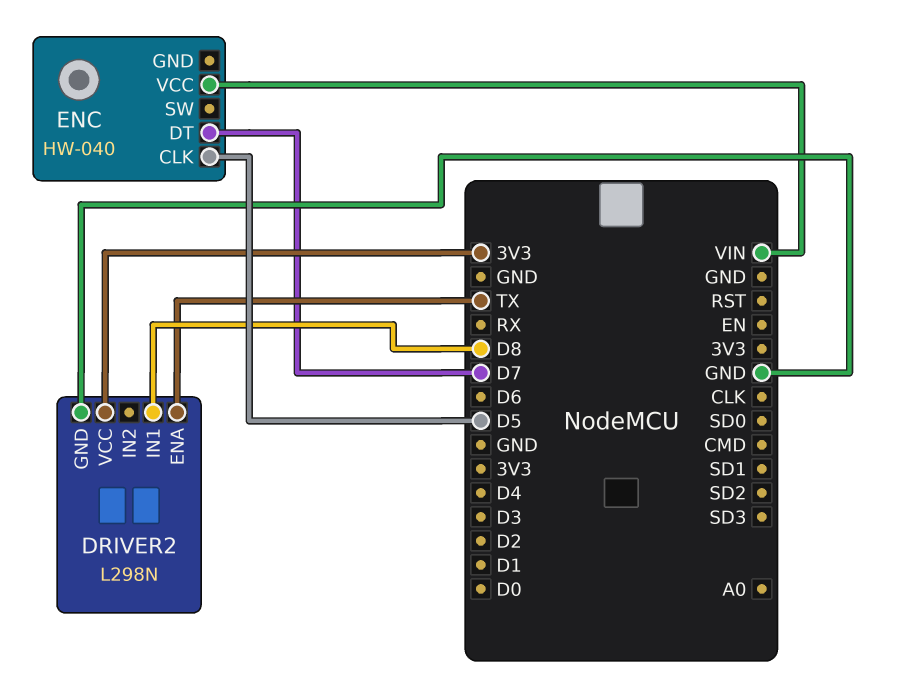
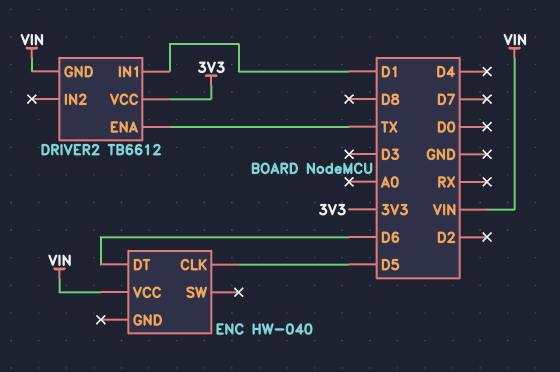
DRIVER2: L298N -> TB6612
DRIVER2 pin GND: GND -> VIN
DRIVER2 pin IN1: D8 -> D1
ENC pin DT: D7 -> D6

